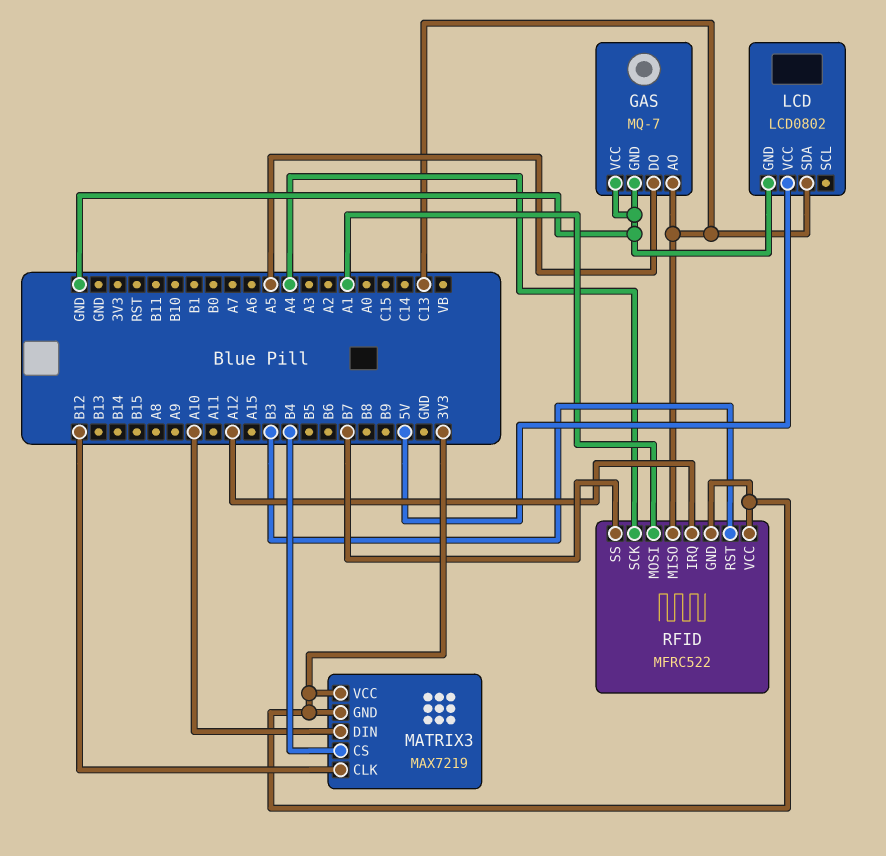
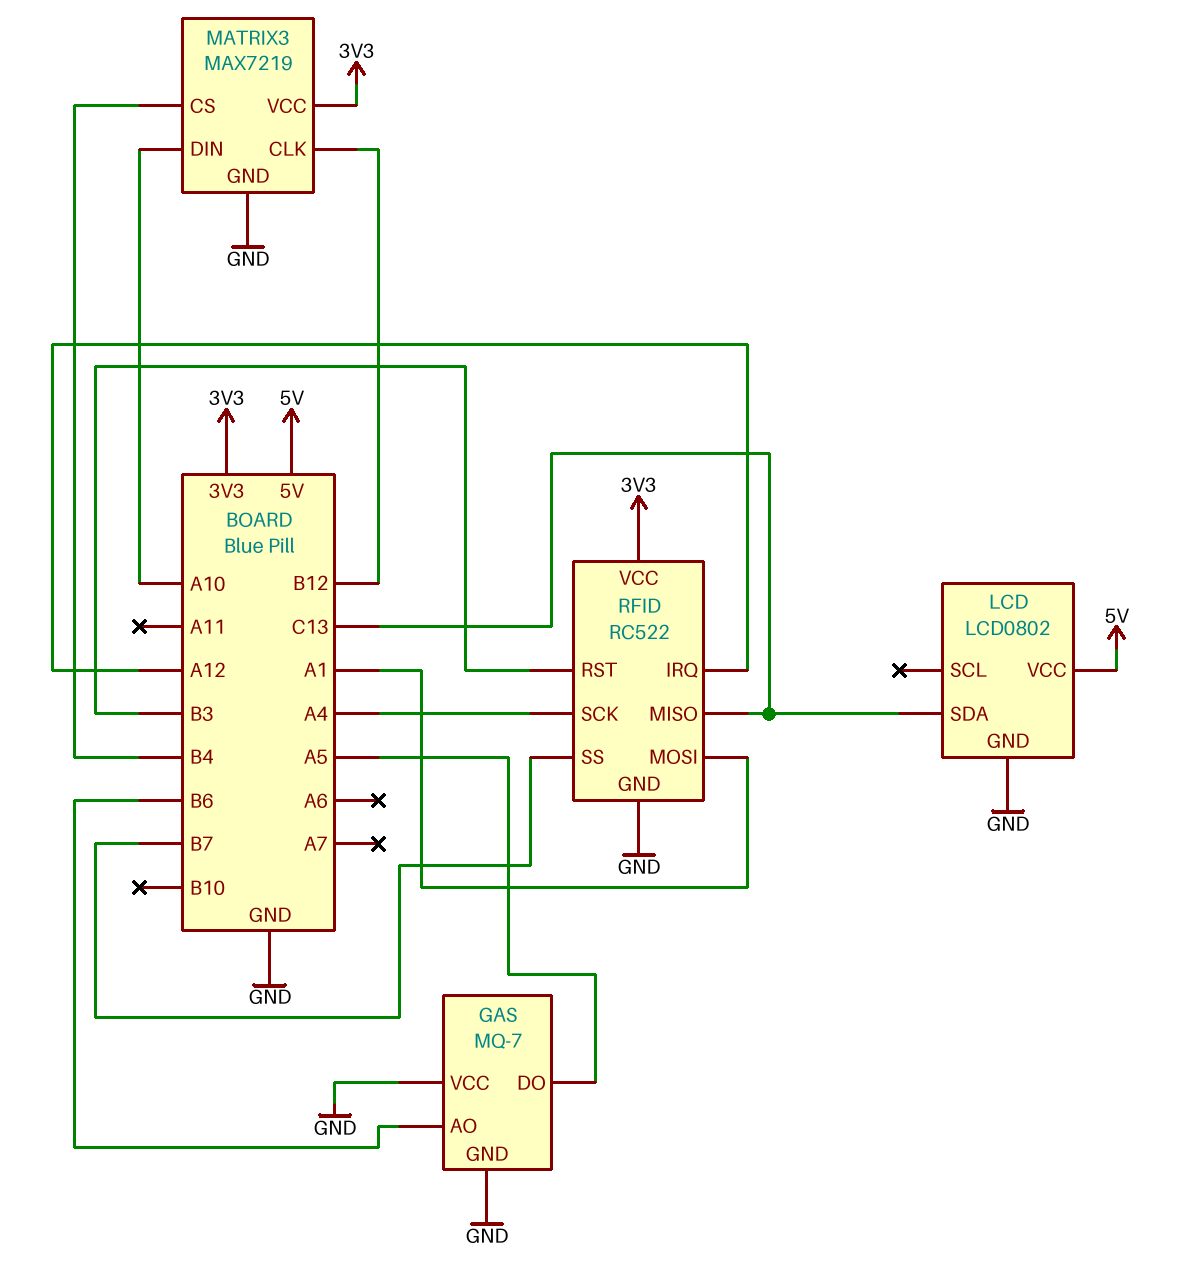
GAS pin AO: C13 -> B6
MATRIX3 pin GND: 3V3 -> GND
RFID: MFRC522 -> RC522
RFID pin GND: 3V3 -> GND

